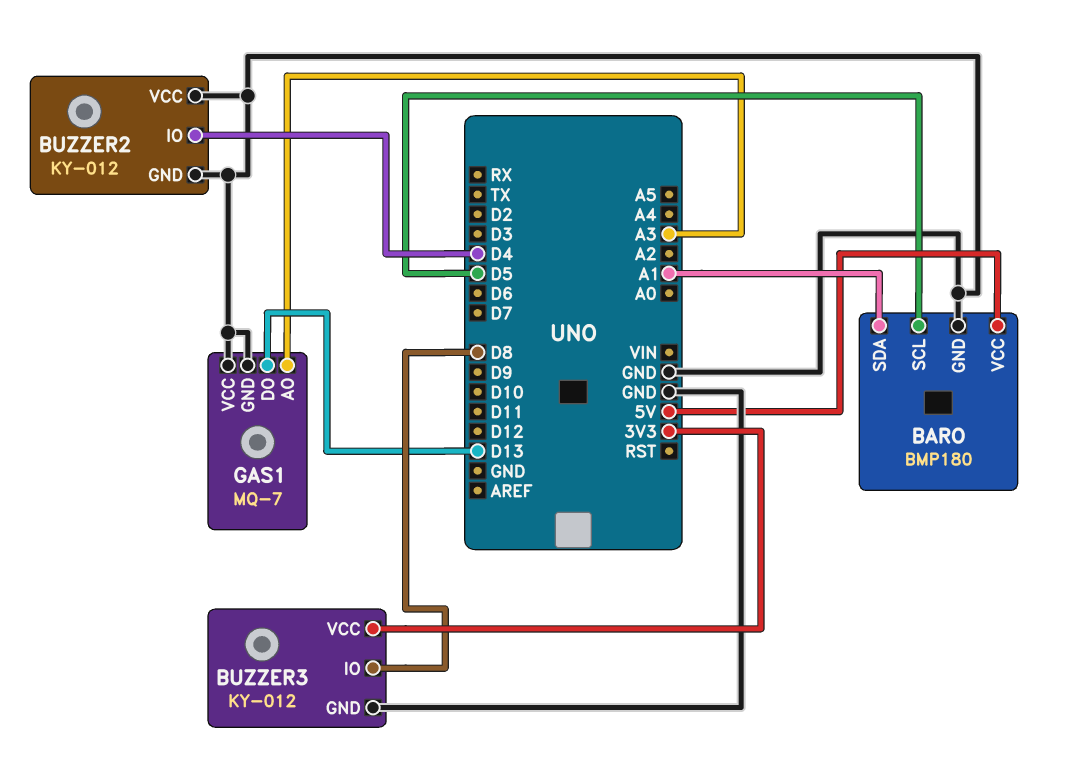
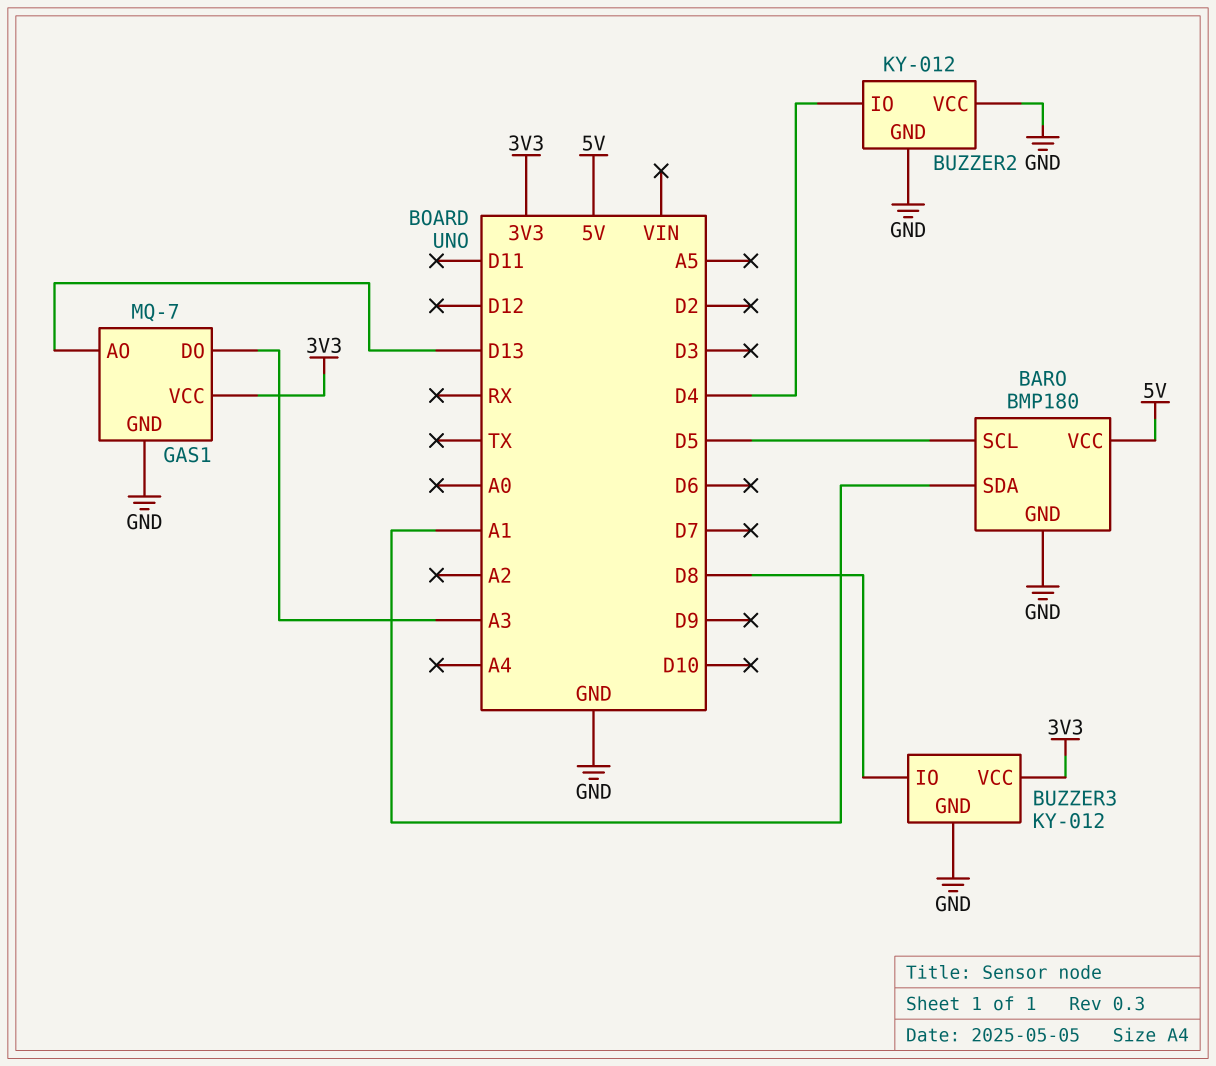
GAS1 pin AO: A3 -> D13
GAS1 pin DO: D13 -> A3
GAS1 pin VCC: GND -> 3V3

